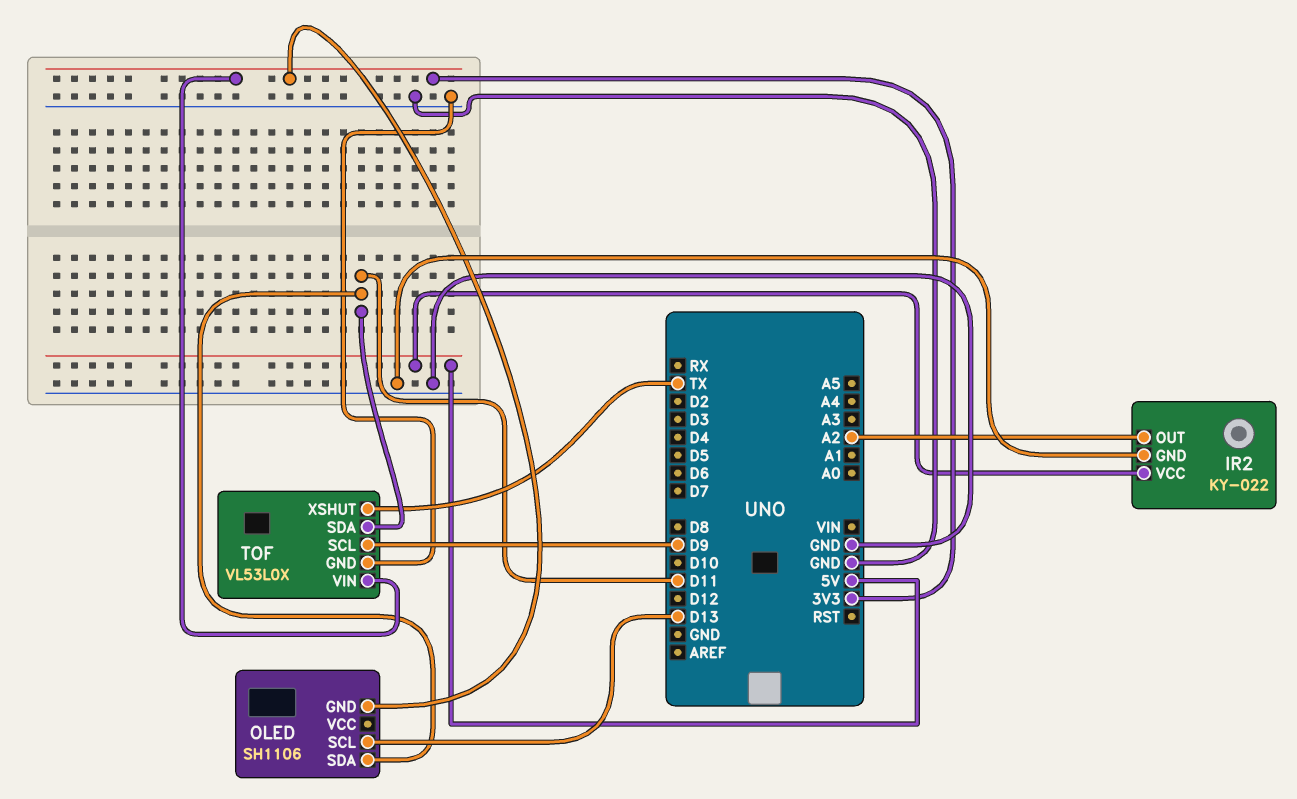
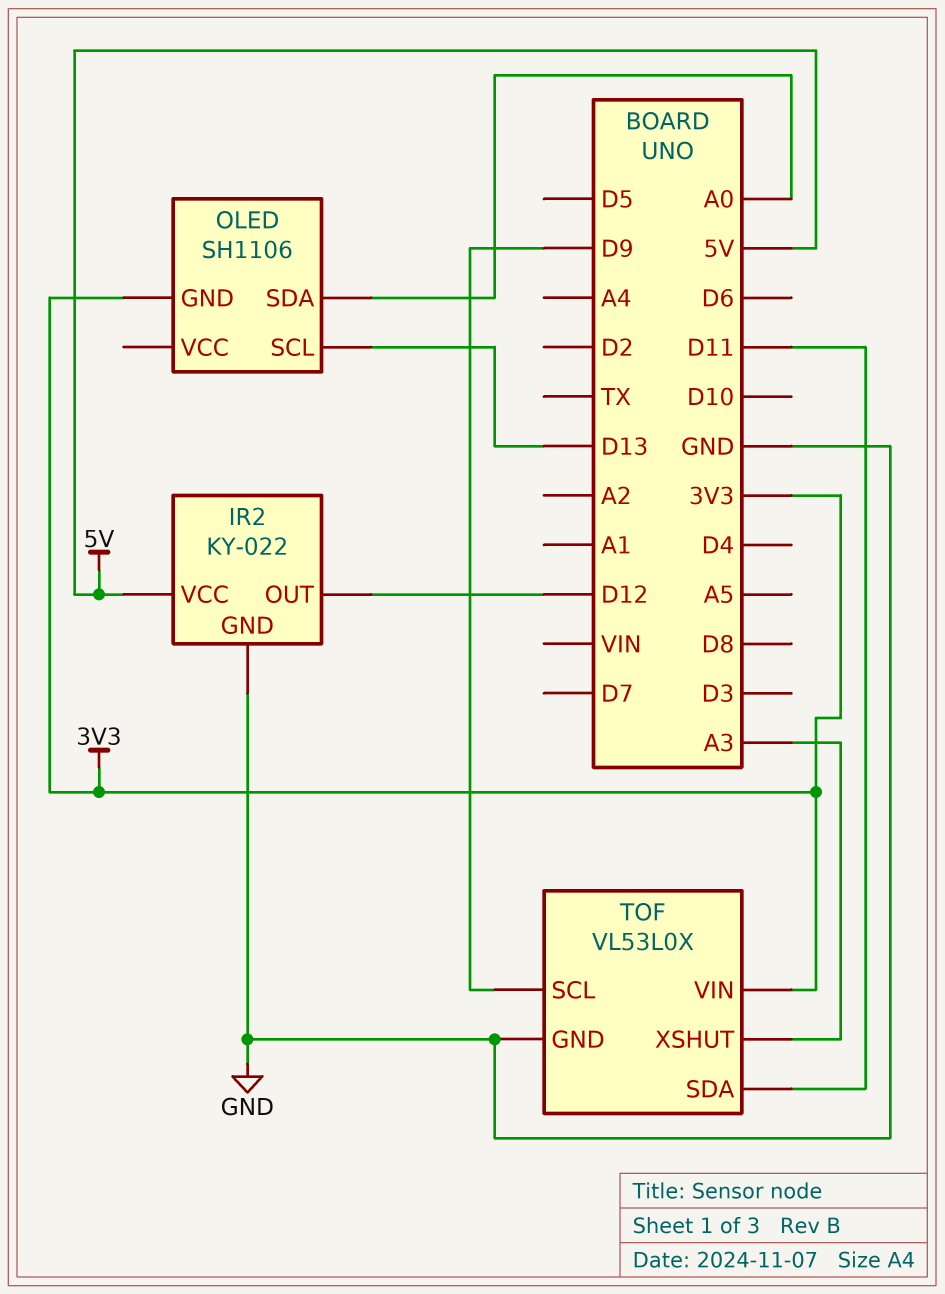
IR2 pin OUT: A2 -> D12
OLED pin SDA: D11 -> A0
TOF pin XSHUT: TX -> A3

